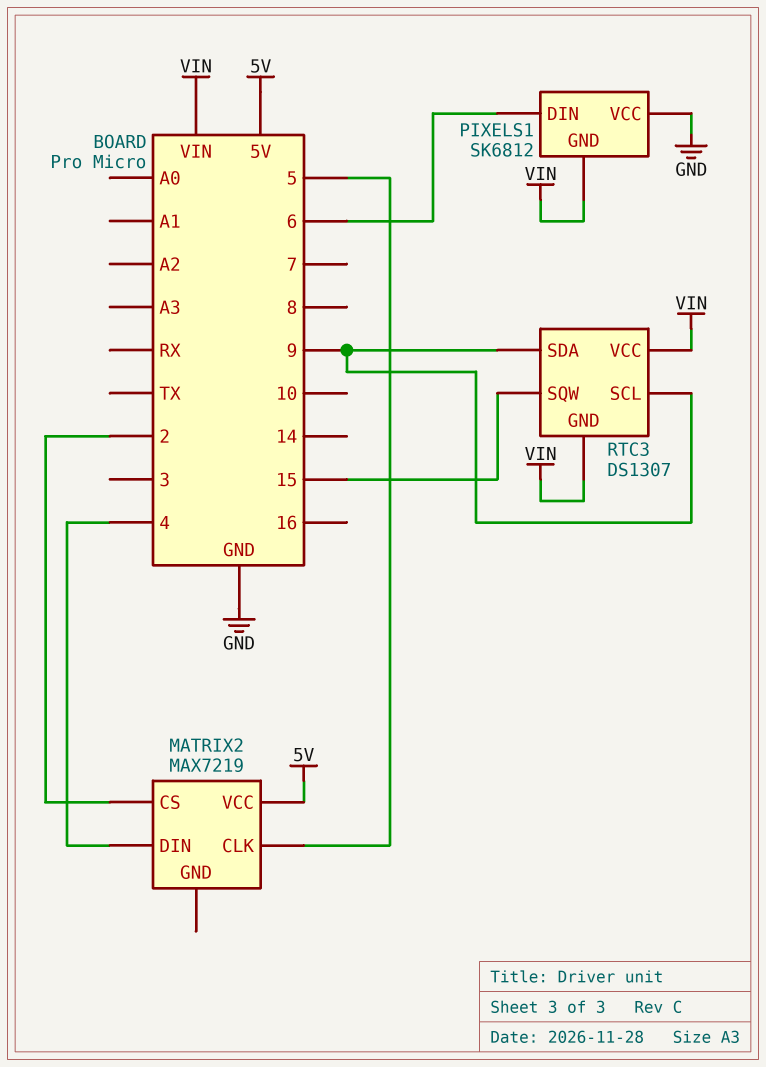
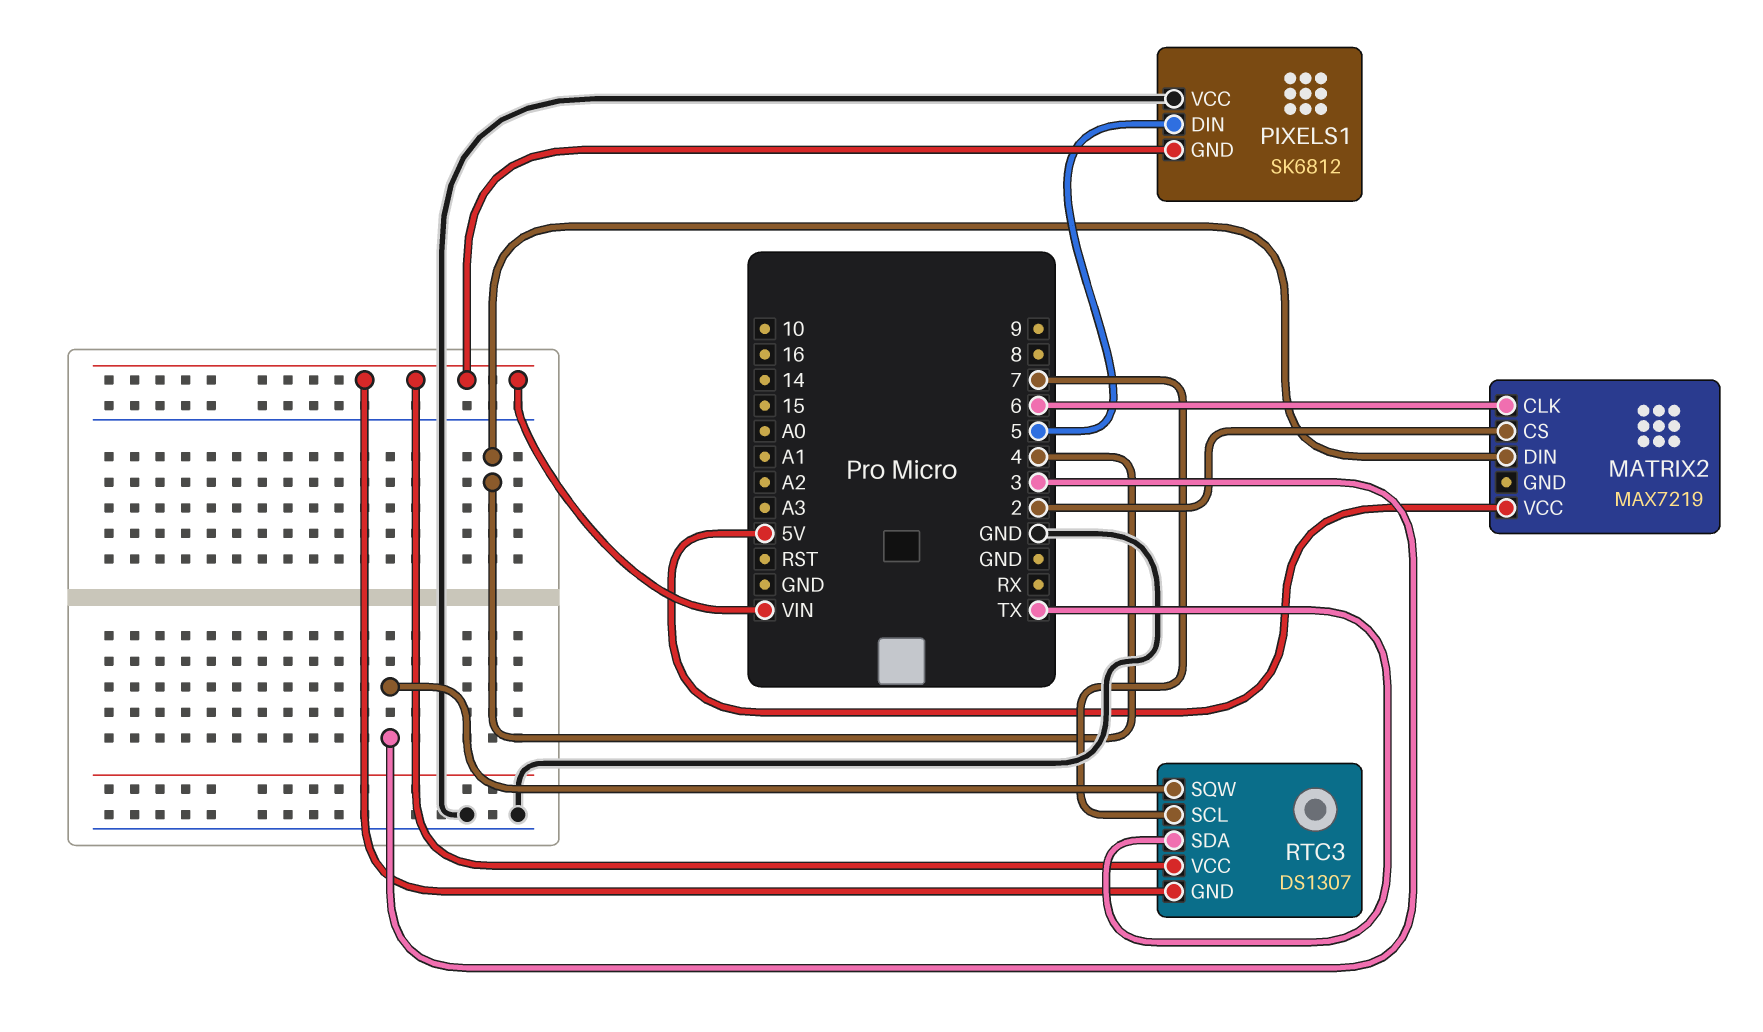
MATRIX2 pin CLK: 5 -> 6
PIXELS1 pin DIN: 6 -> 5
RTC3 pin SCL: 9 -> 7
RTC3 pin SDA: 9 -> TX
RTC3 pin SQW: 15 -> 3

